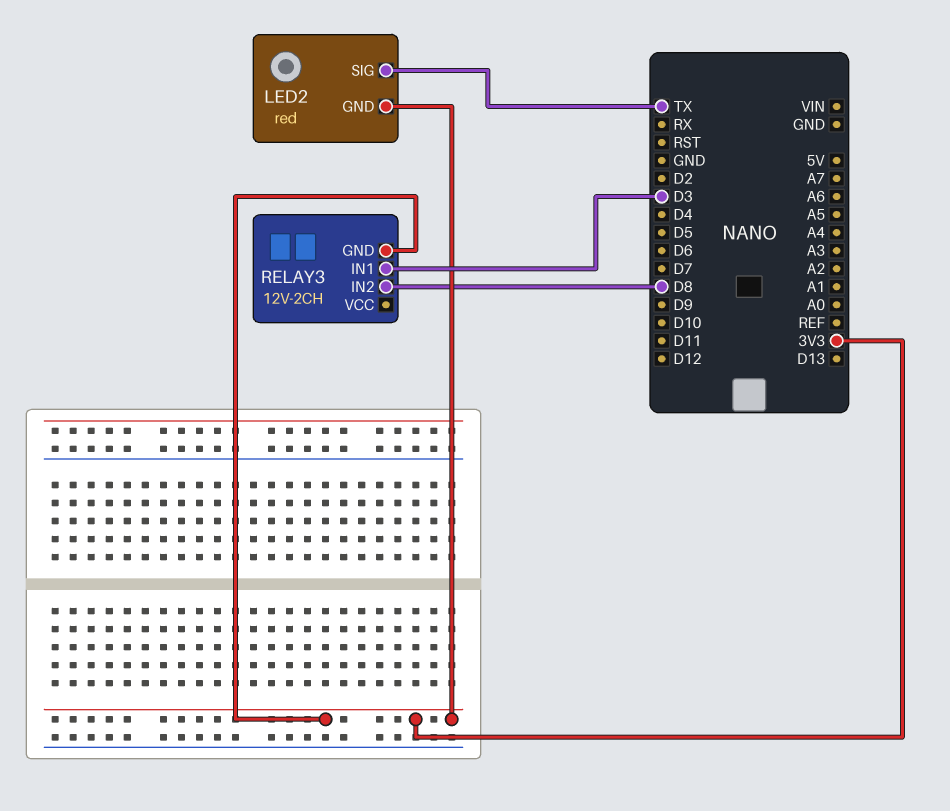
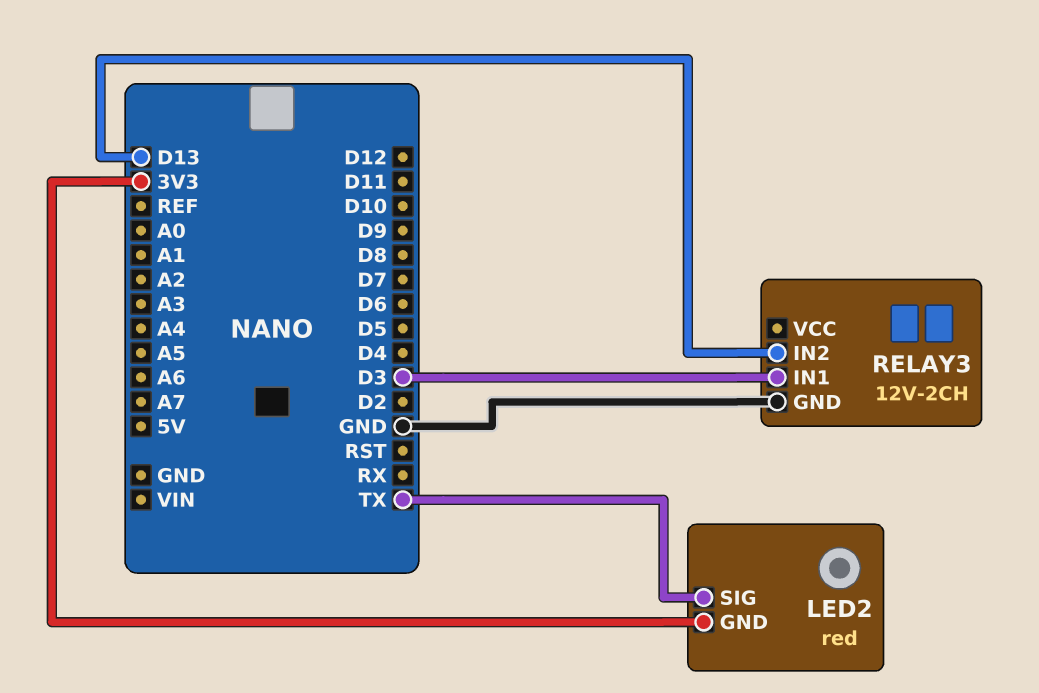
RELAY3 pin GND: 3V3 -> GND
RELAY3 pin IN2: D8 -> D13

